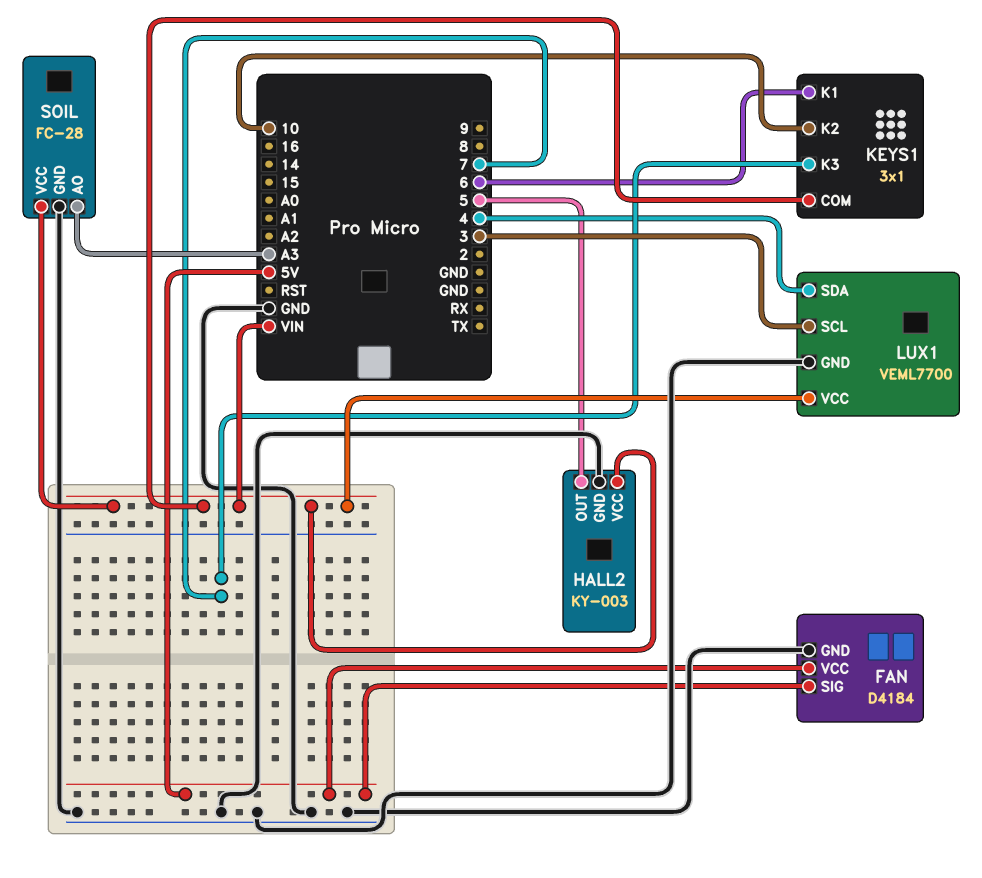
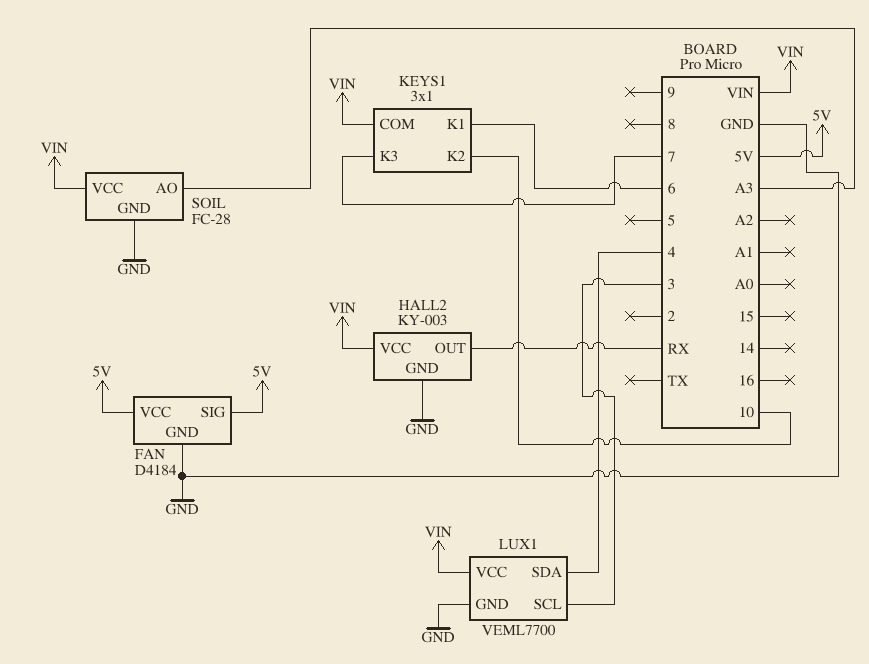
HALL2 pin OUT: 5 -> RX

